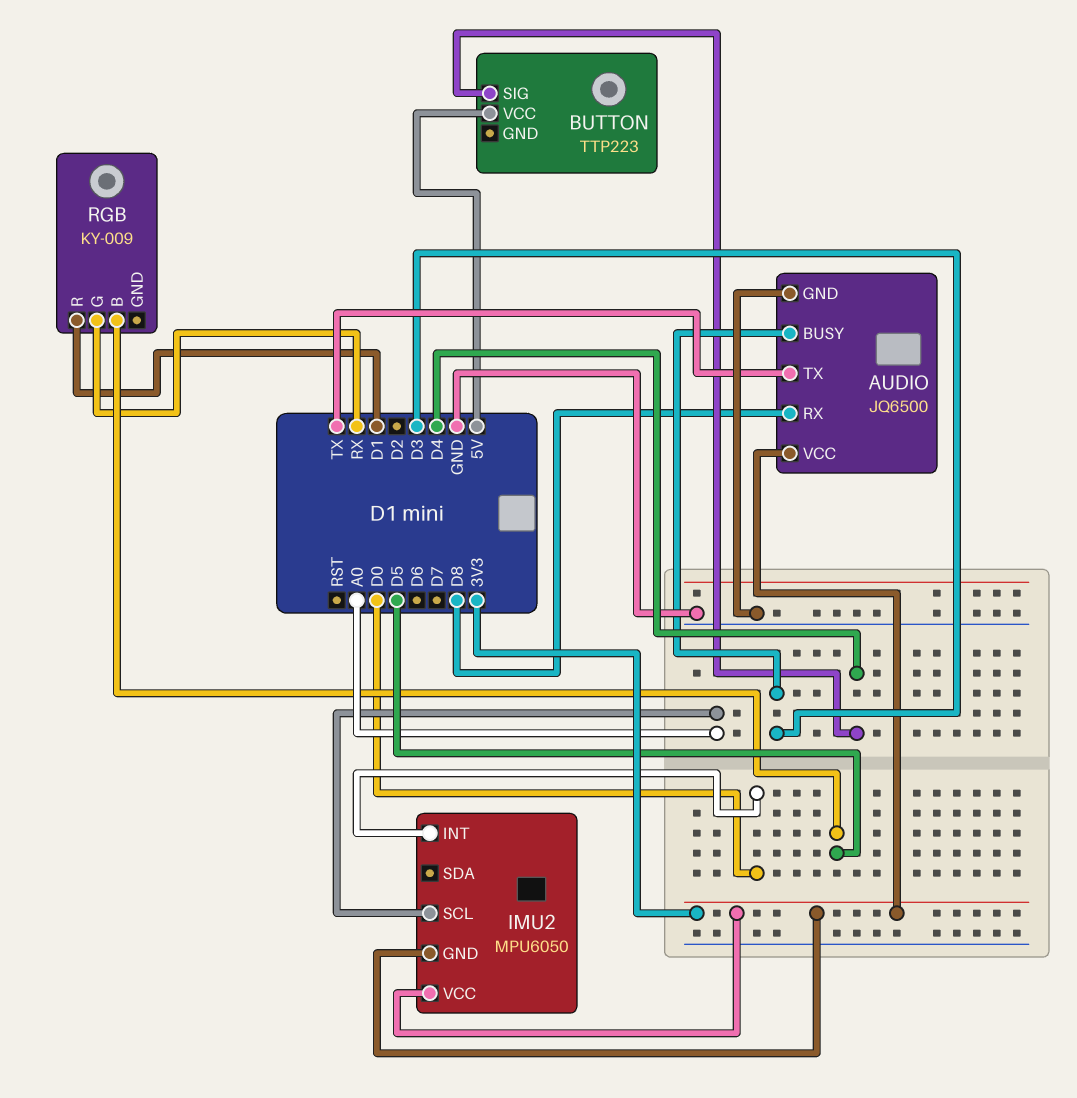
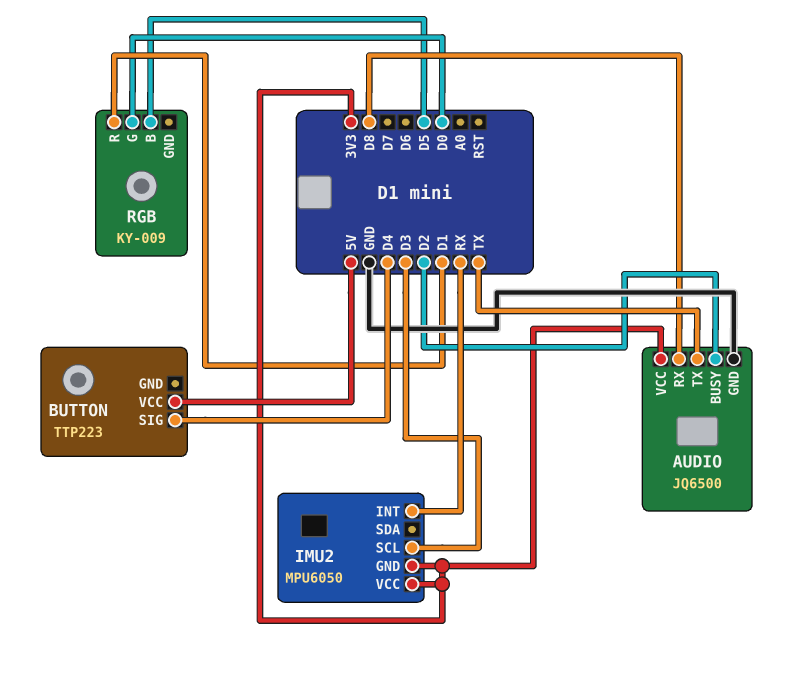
AUDIO pin BUSY: D3 -> D2
IMU2 pin INT: D0 -> RX
IMU2 pin SCL: A0 -> D3
RGB pin G: RX -> D0

